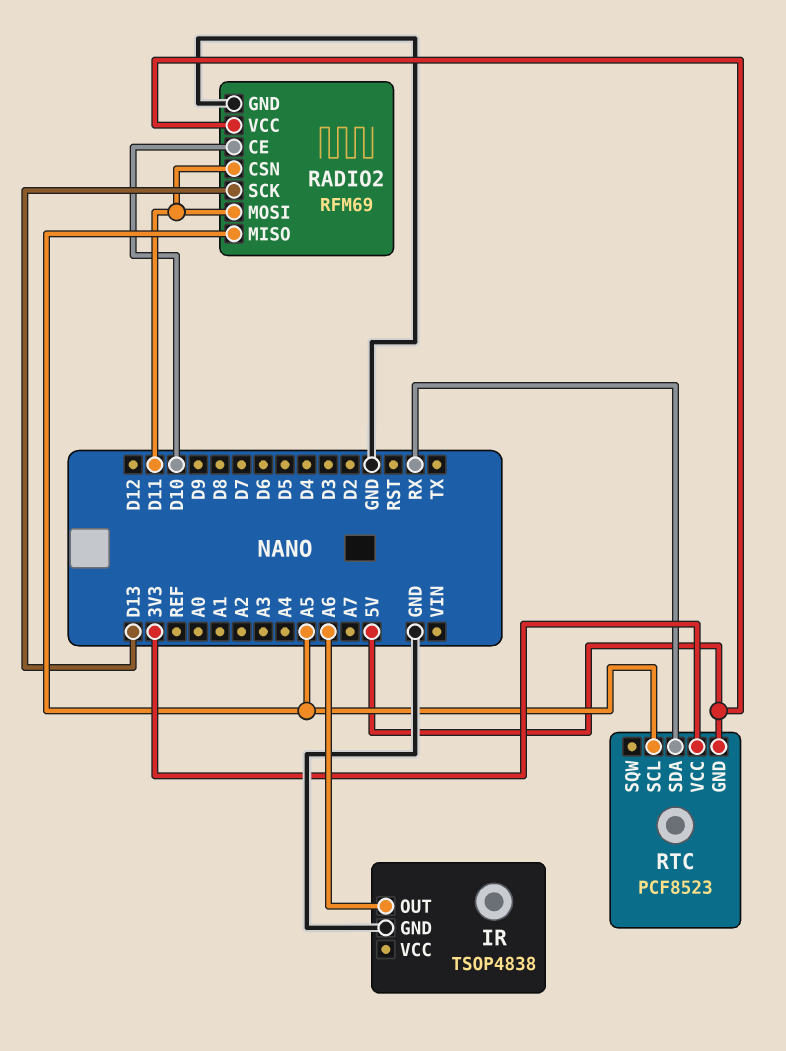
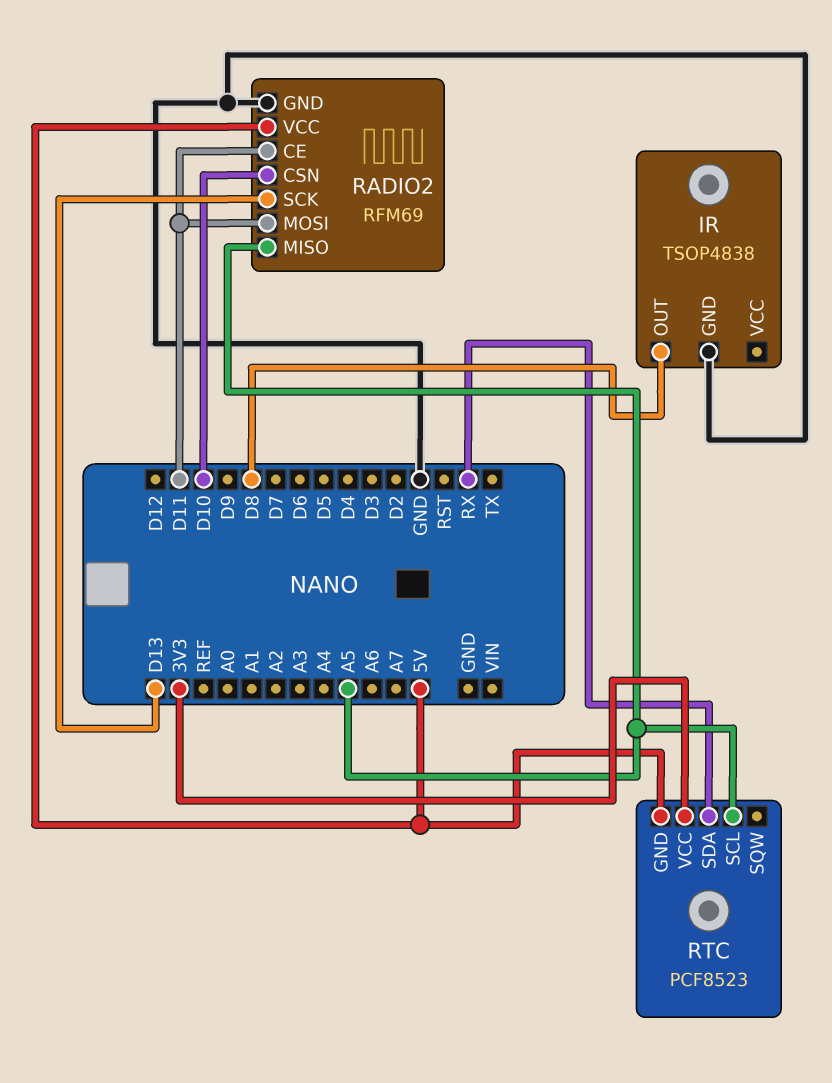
IR pin OUT: A6 -> D8
RADIO2 pin CE: D10 -> D11
RADIO2 pin CSN: D11 -> D10

